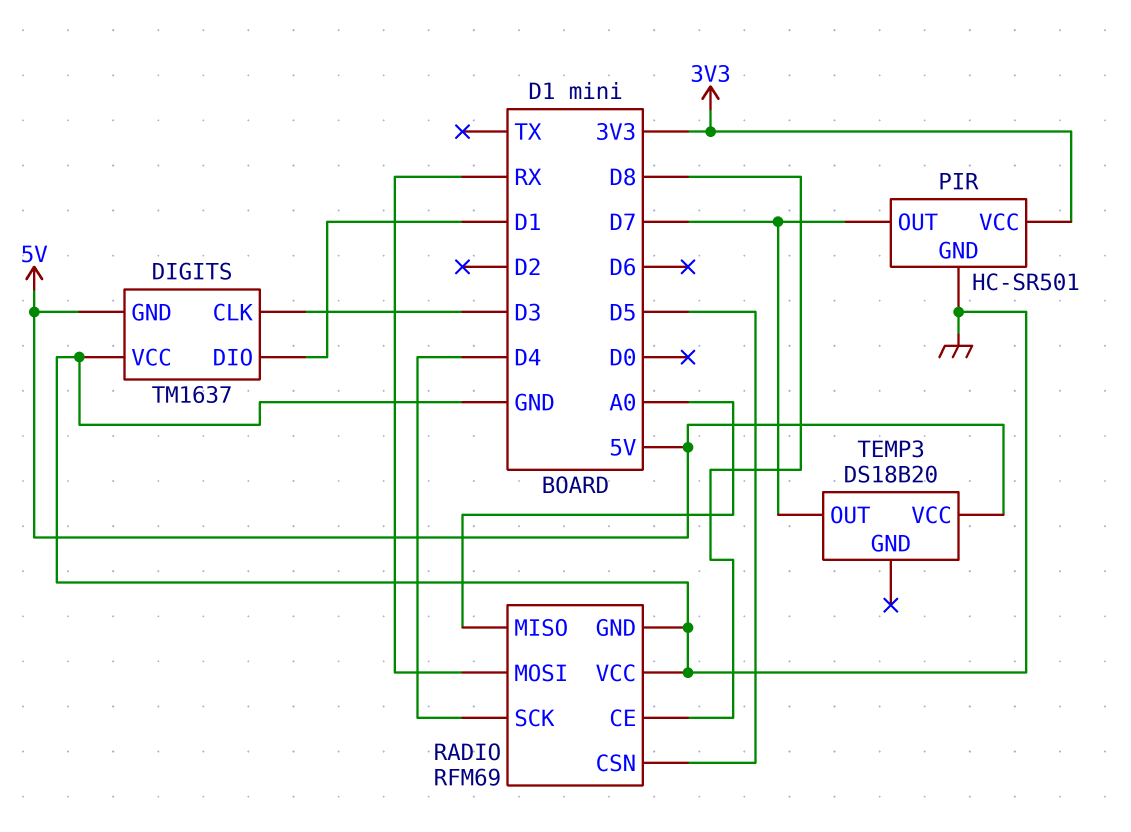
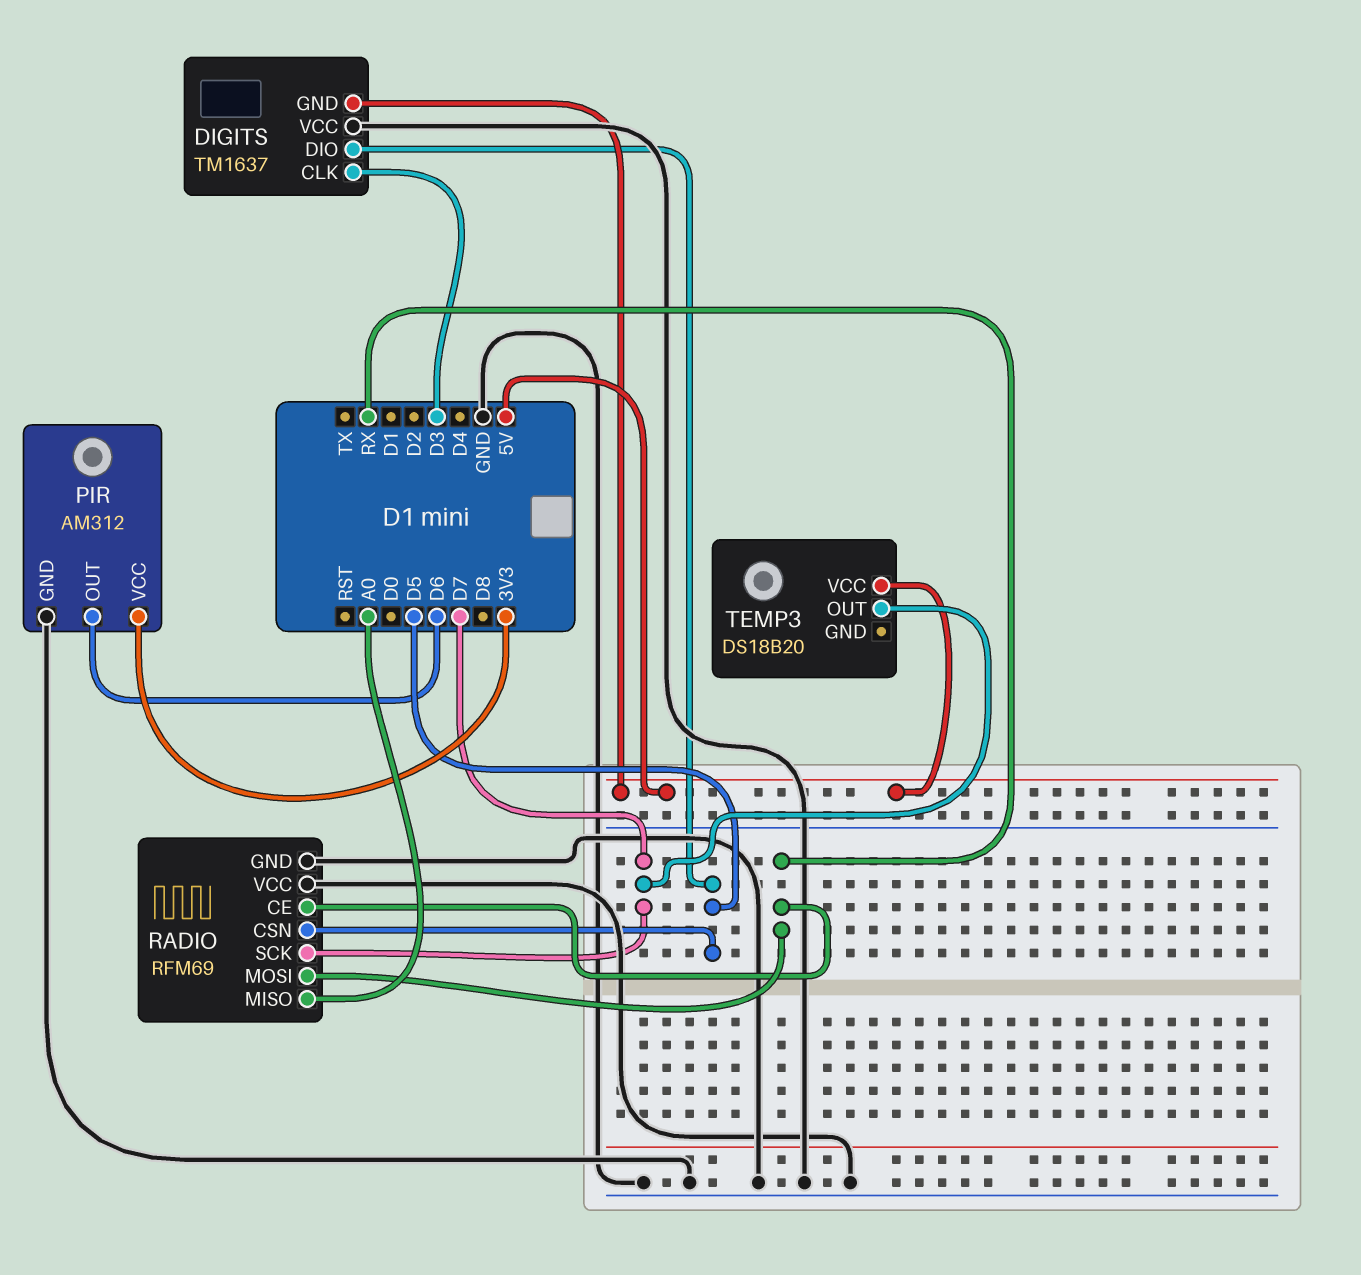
DIGITS pin DIO: D1 -> D5
PIR: HC-SR501 -> AM312
PIR pin OUT: D7 -> D6
RADIO pin CE: D8 -> RX
RADIO pin SCK: D4 -> D7

